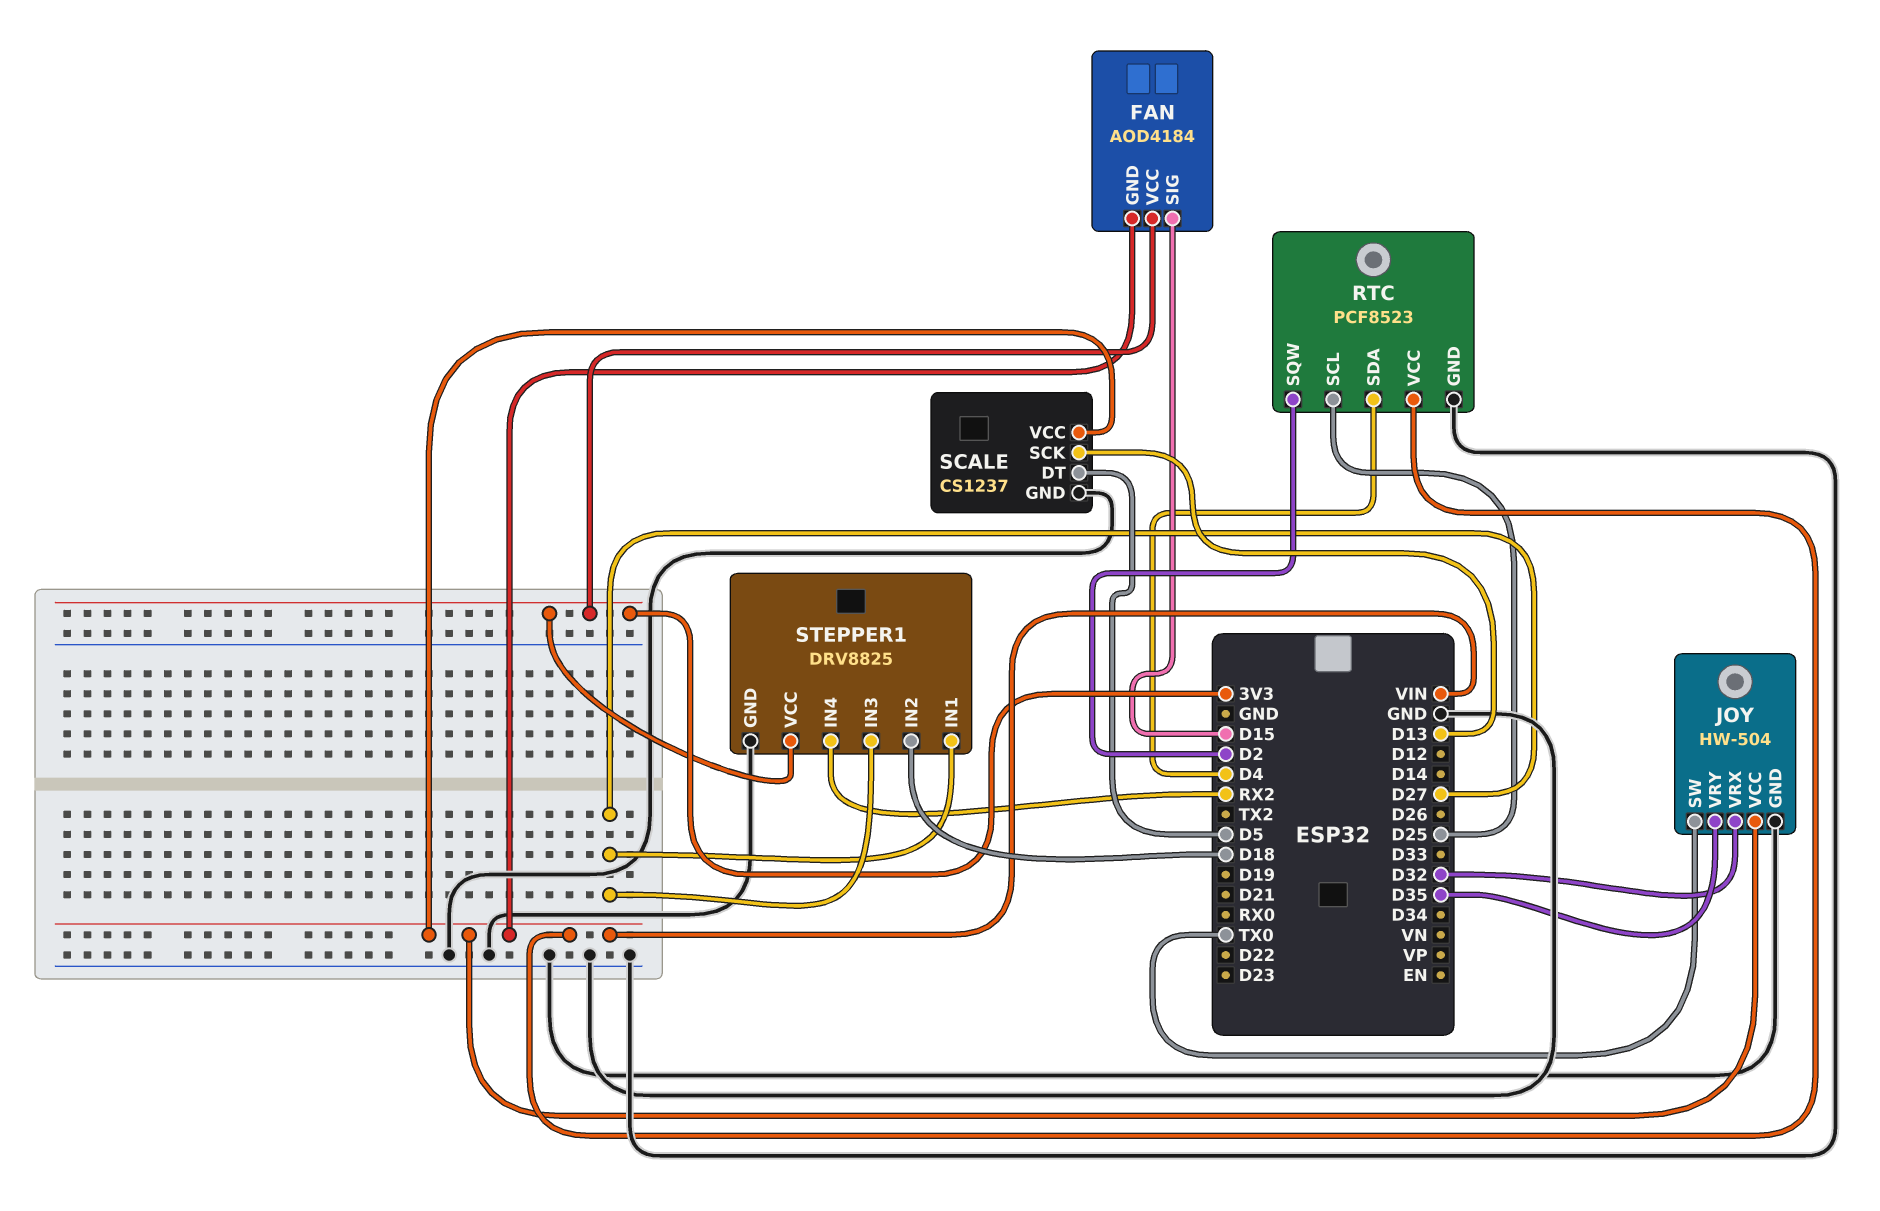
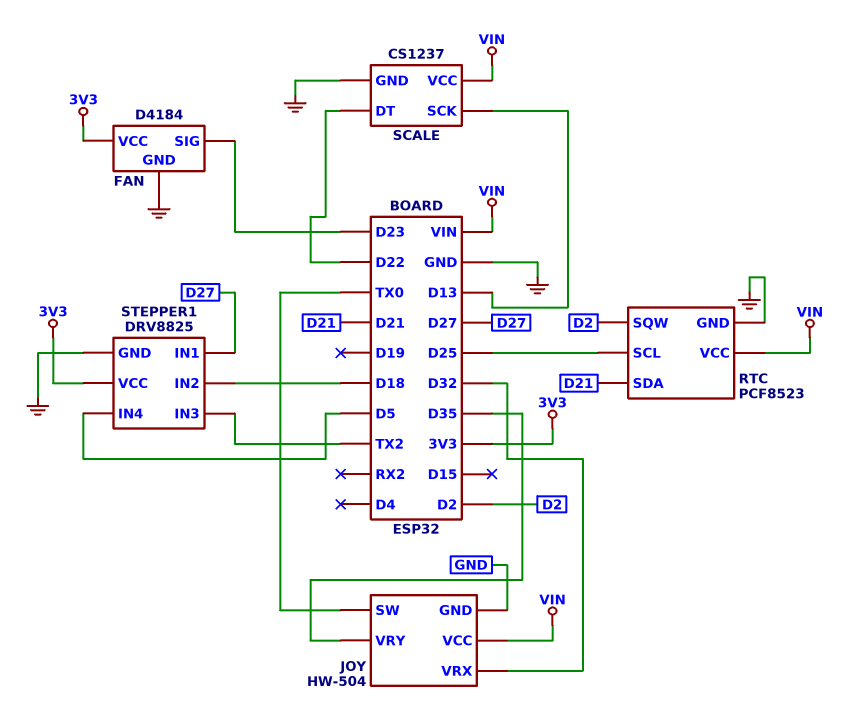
FAN: AOD4184 -> D4184
FAN pin GND: VIN -> GND
FAN pin SIG: D15 -> D23
RTC pin SDA: D4 -> D21
SCALE pin DT: D5 -> D22
STEPPER1 pin IN3: D27 -> TX2
STEPPER1 pin IN4: RX2 -> D5

